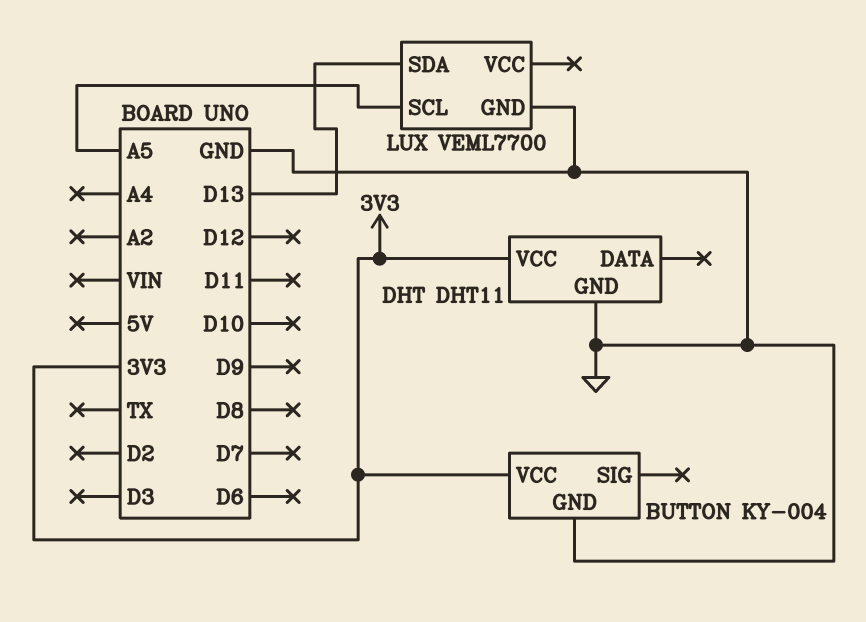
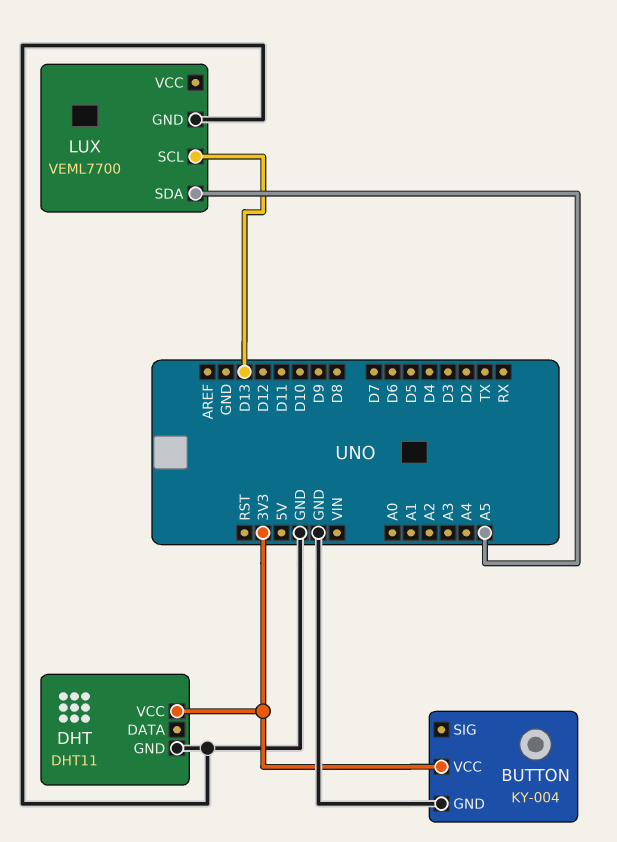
LUX pin SCL: A5 -> D13
LUX pin SDA: D13 -> A5

